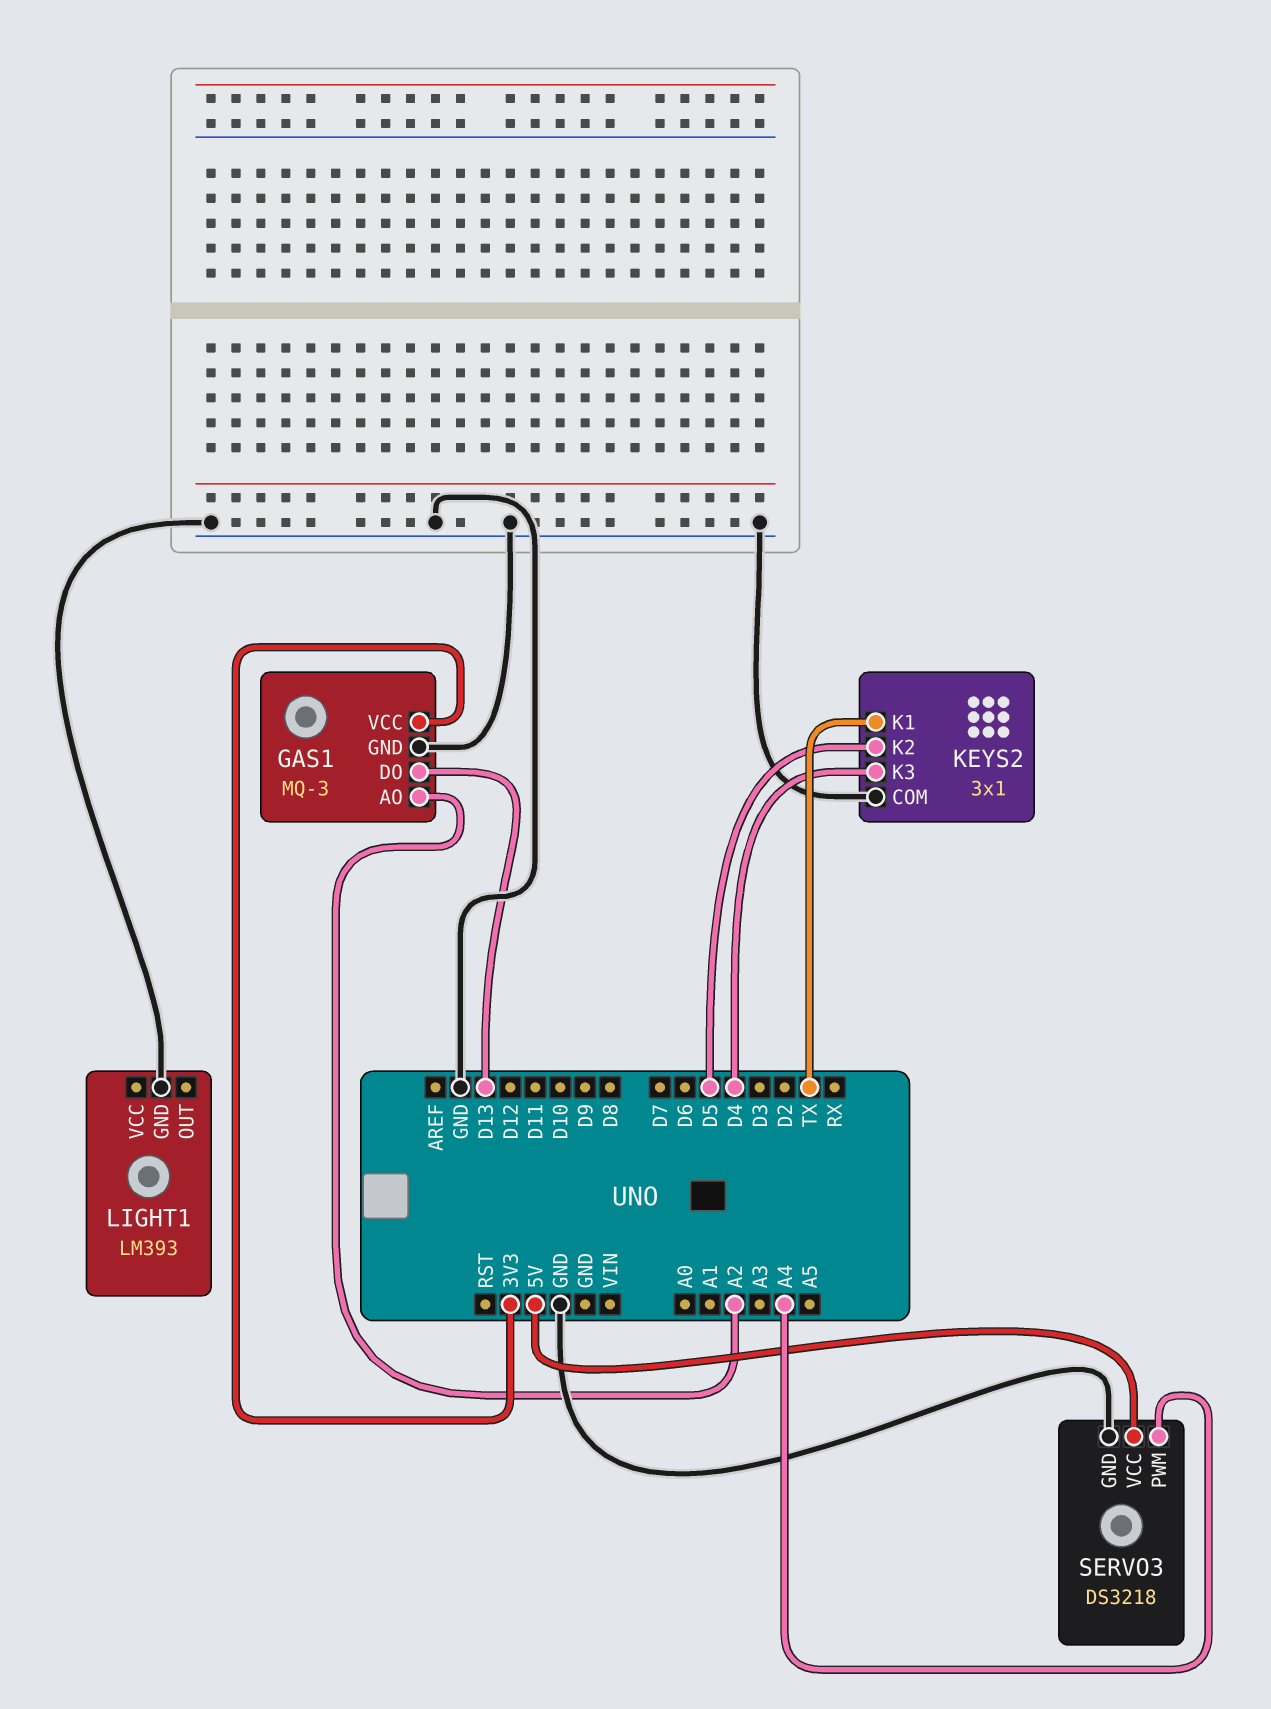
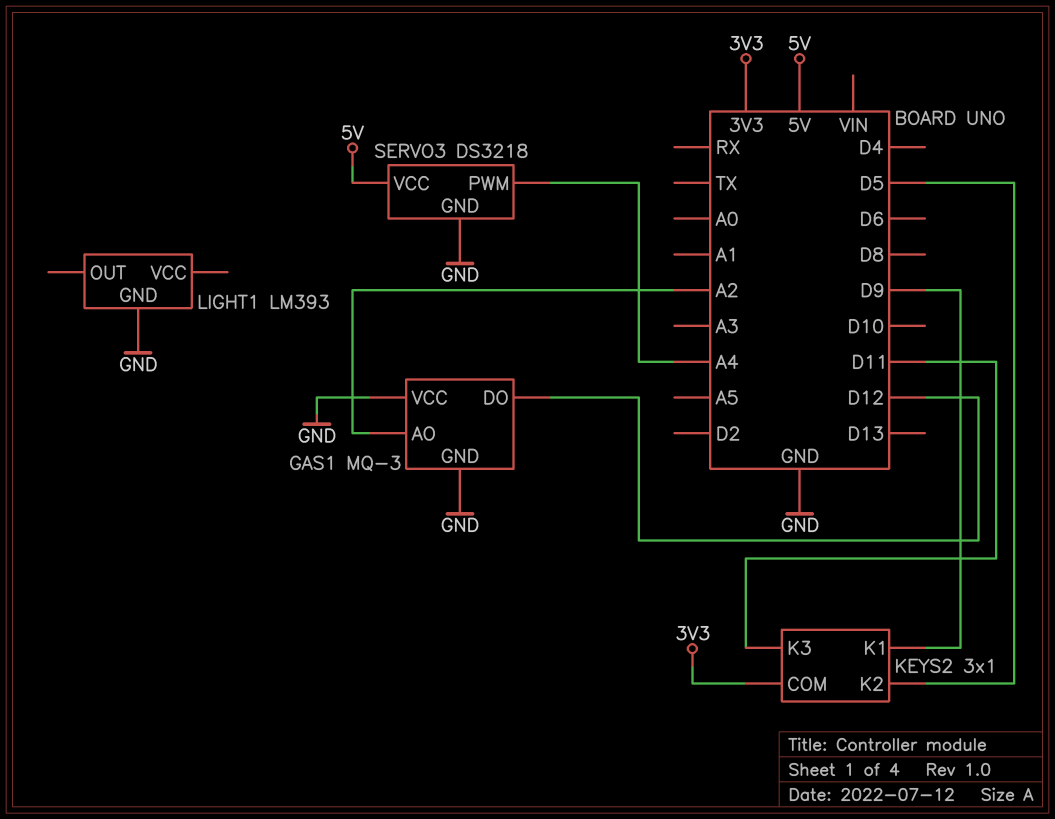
GAS1 pin DO: D13 -> D12
GAS1 pin VCC: 3V3 -> GND
KEYS2 pin COM: GND -> 3V3
KEYS2 pin K1: TX -> D9
KEYS2 pin K3: D4 -> D11

